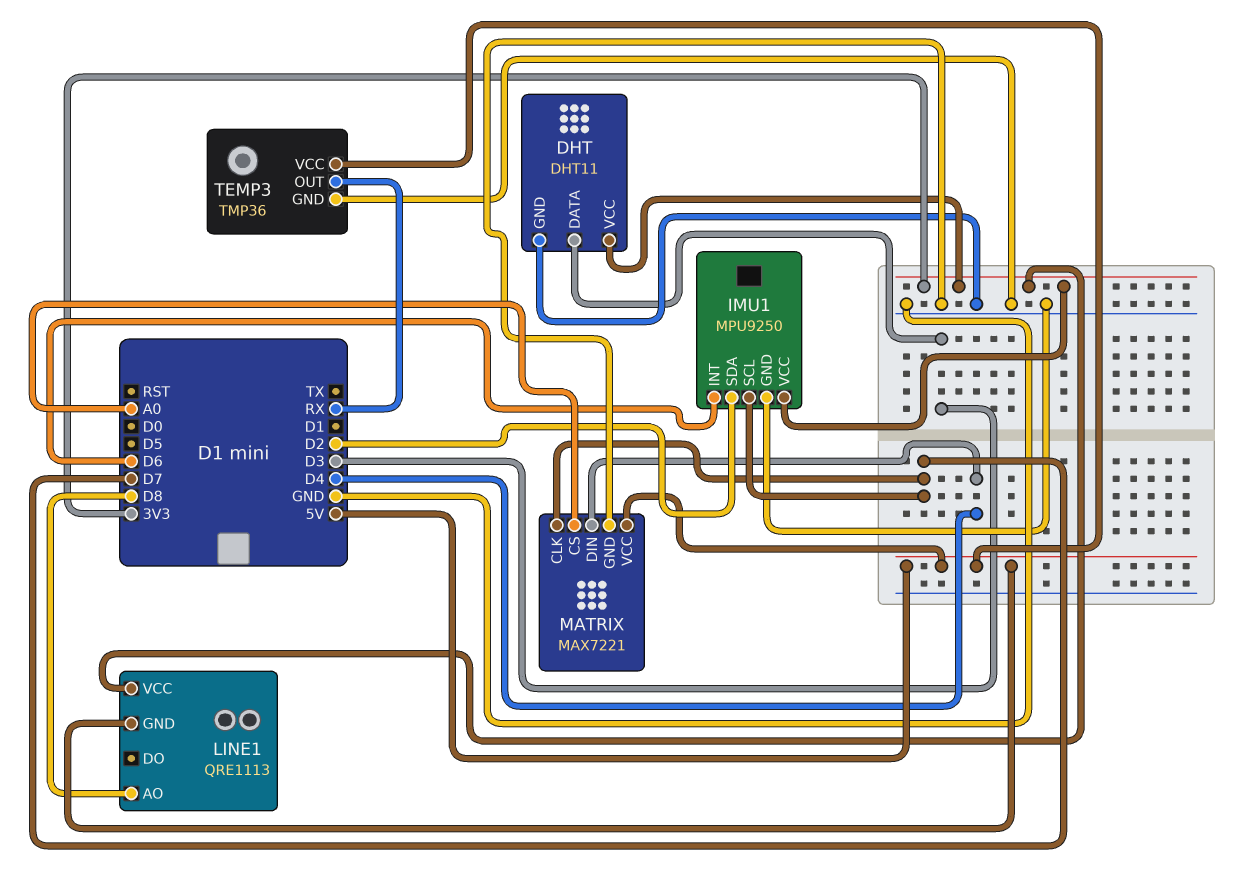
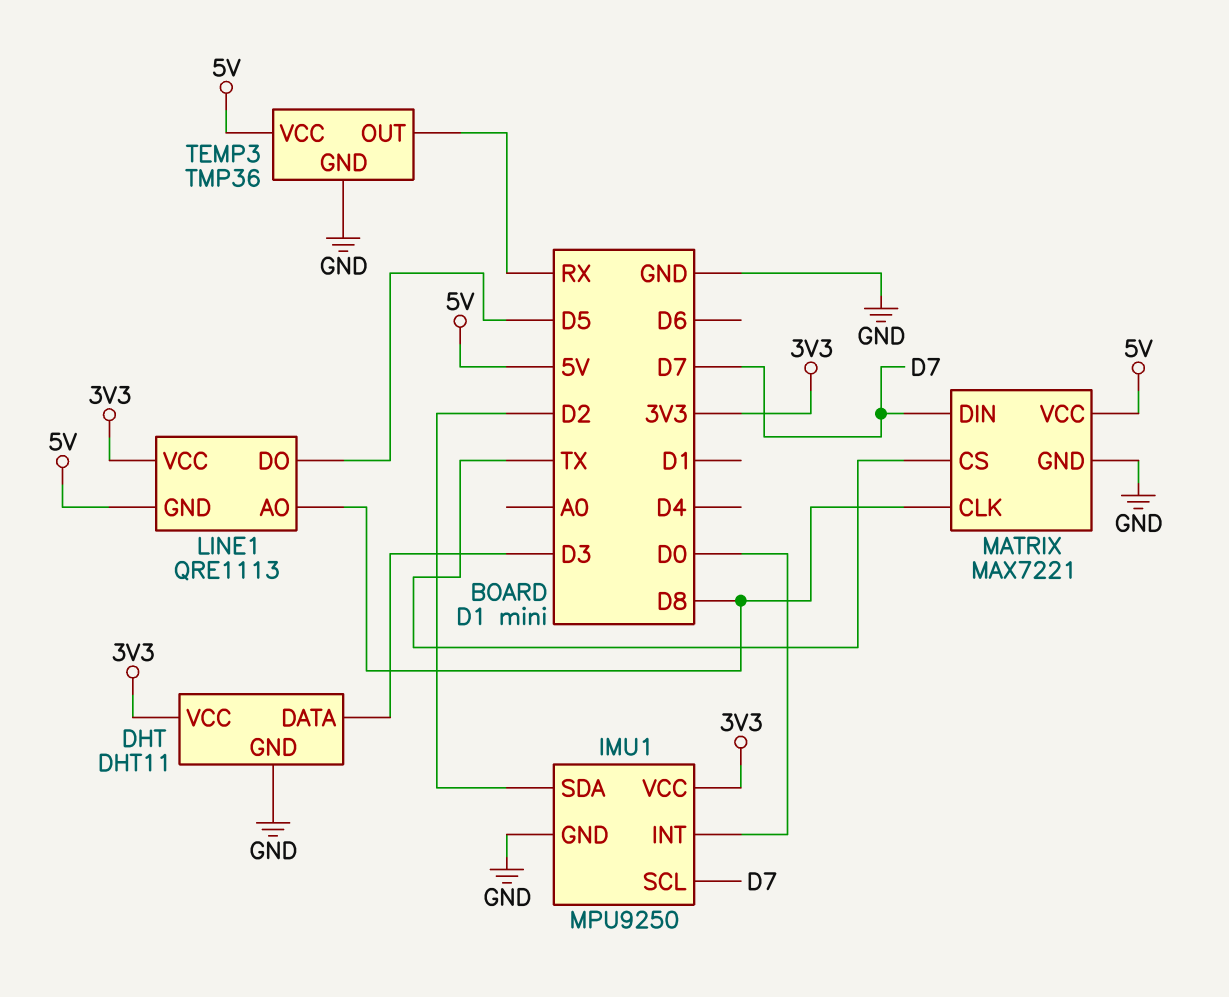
IMU1 pin INT: D6 -> D0
LINE1 pin DO: none -> D5
MATRIX pin CLK: D7 -> D8
MATRIX pin CS: A0 -> TX
MATRIX pin DIN: D4 -> D7

